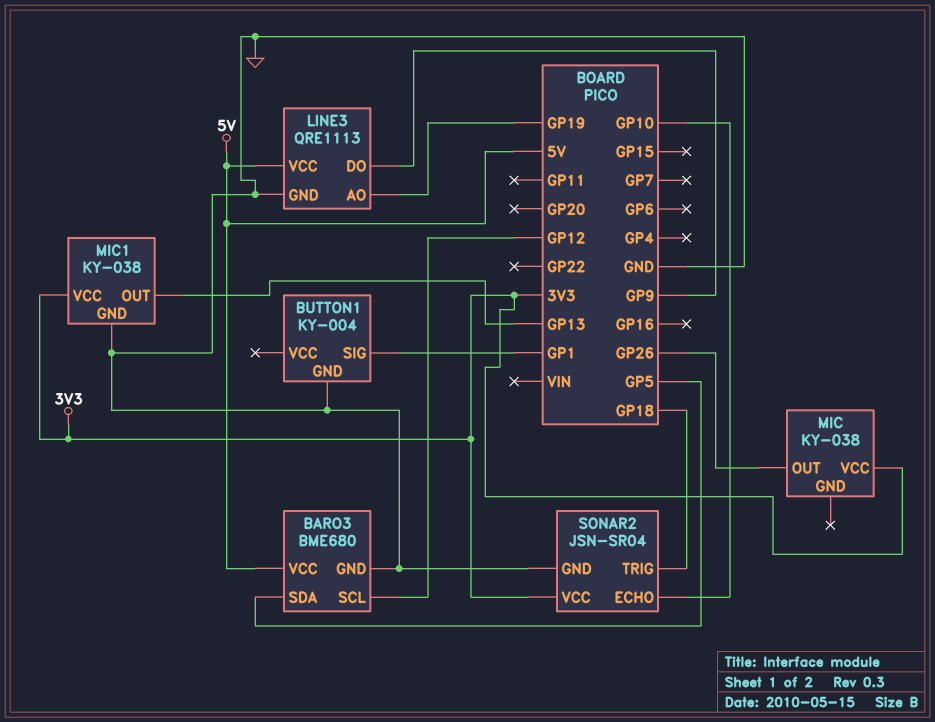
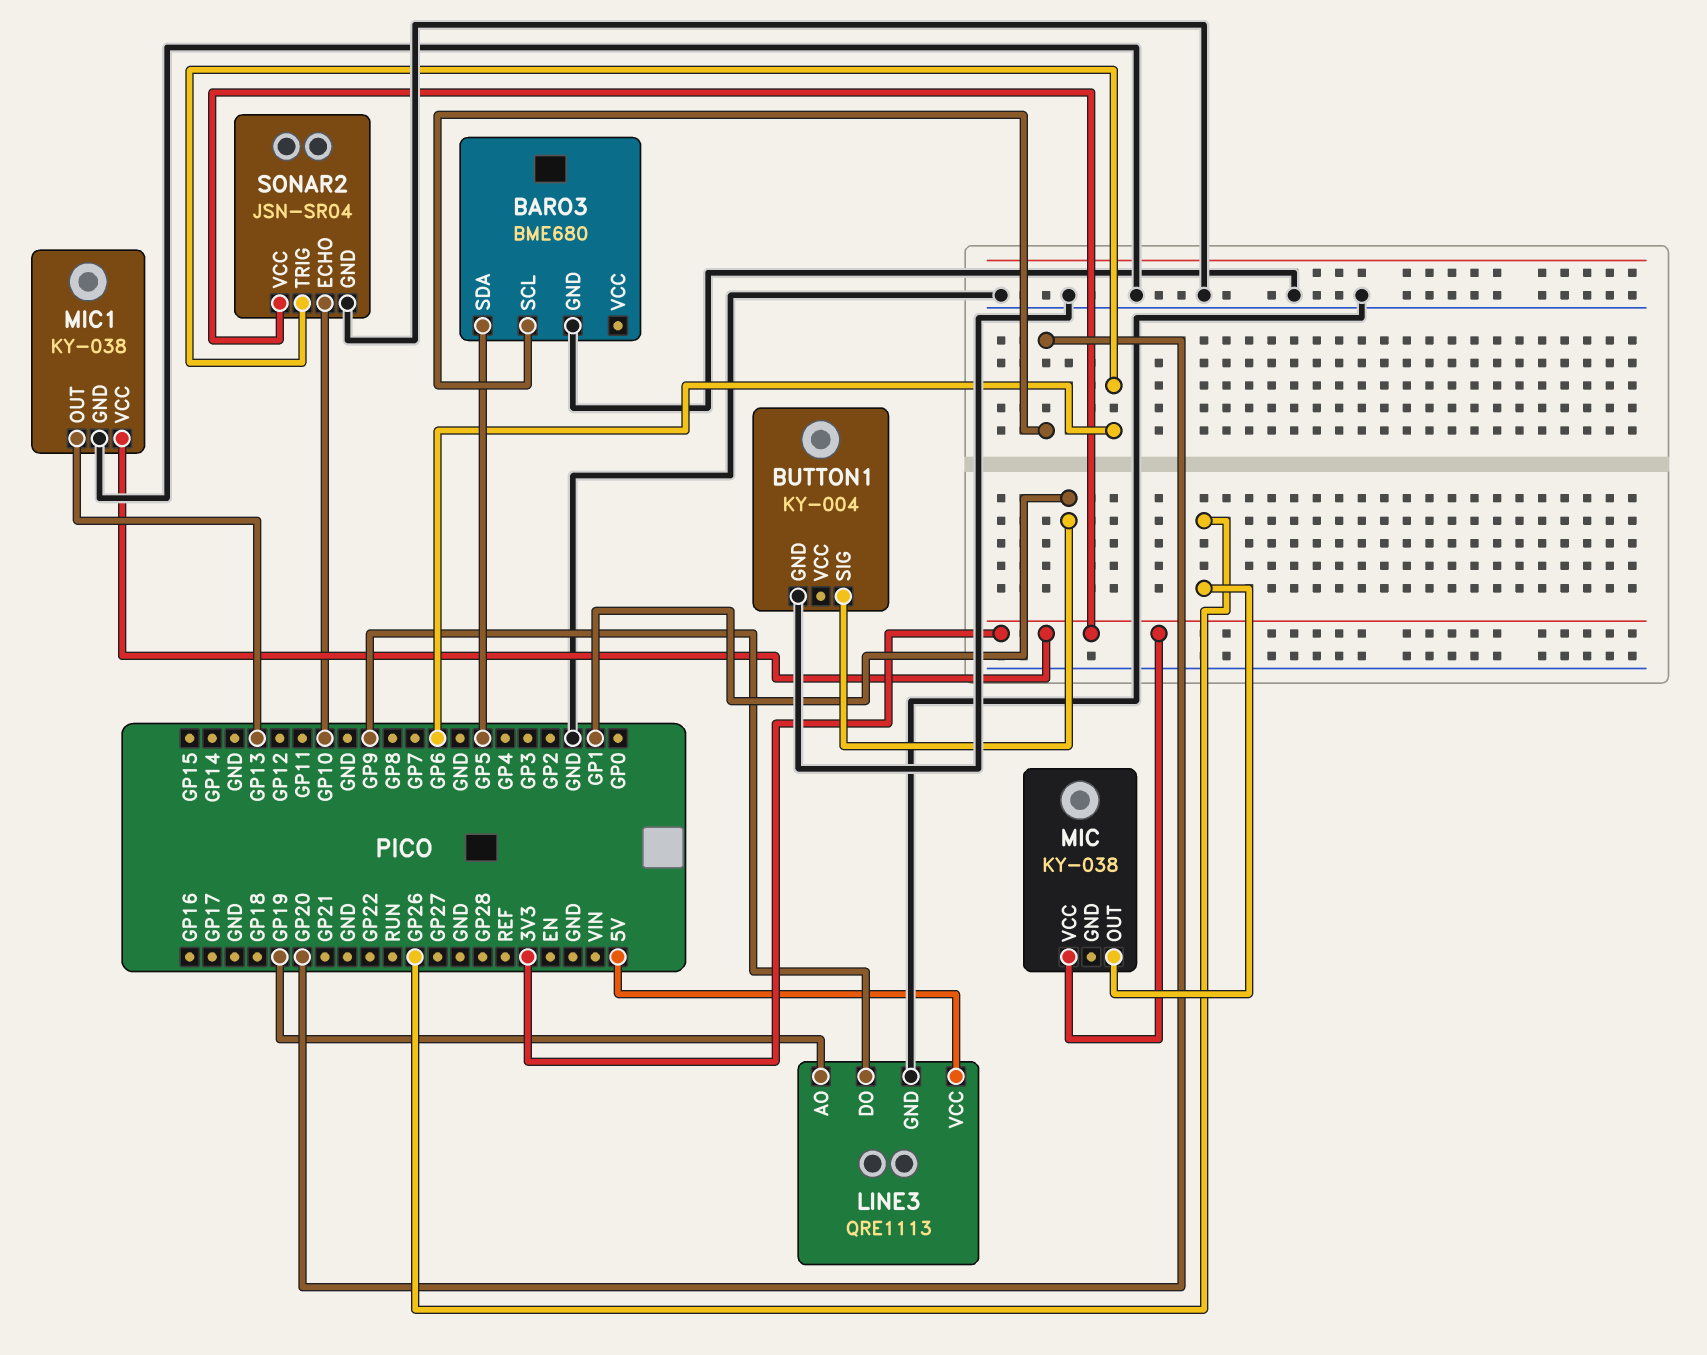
BARO3 pin SCL: GP12 -> GP20
BARO3 pin VCC: 5V -> none
SONAR2 pin TRIG: GP18 -> GP6

